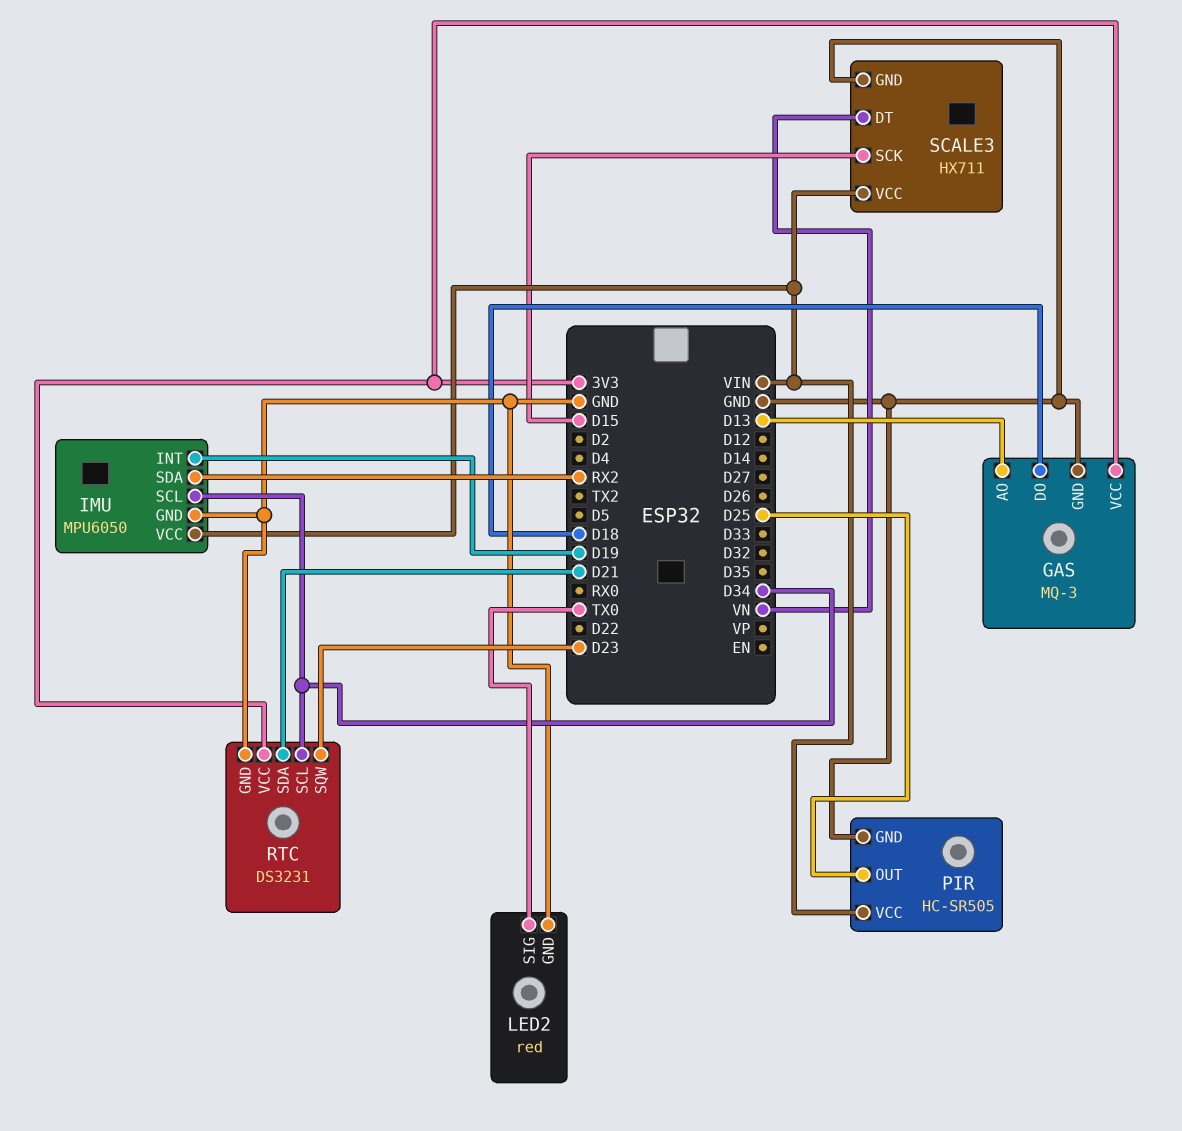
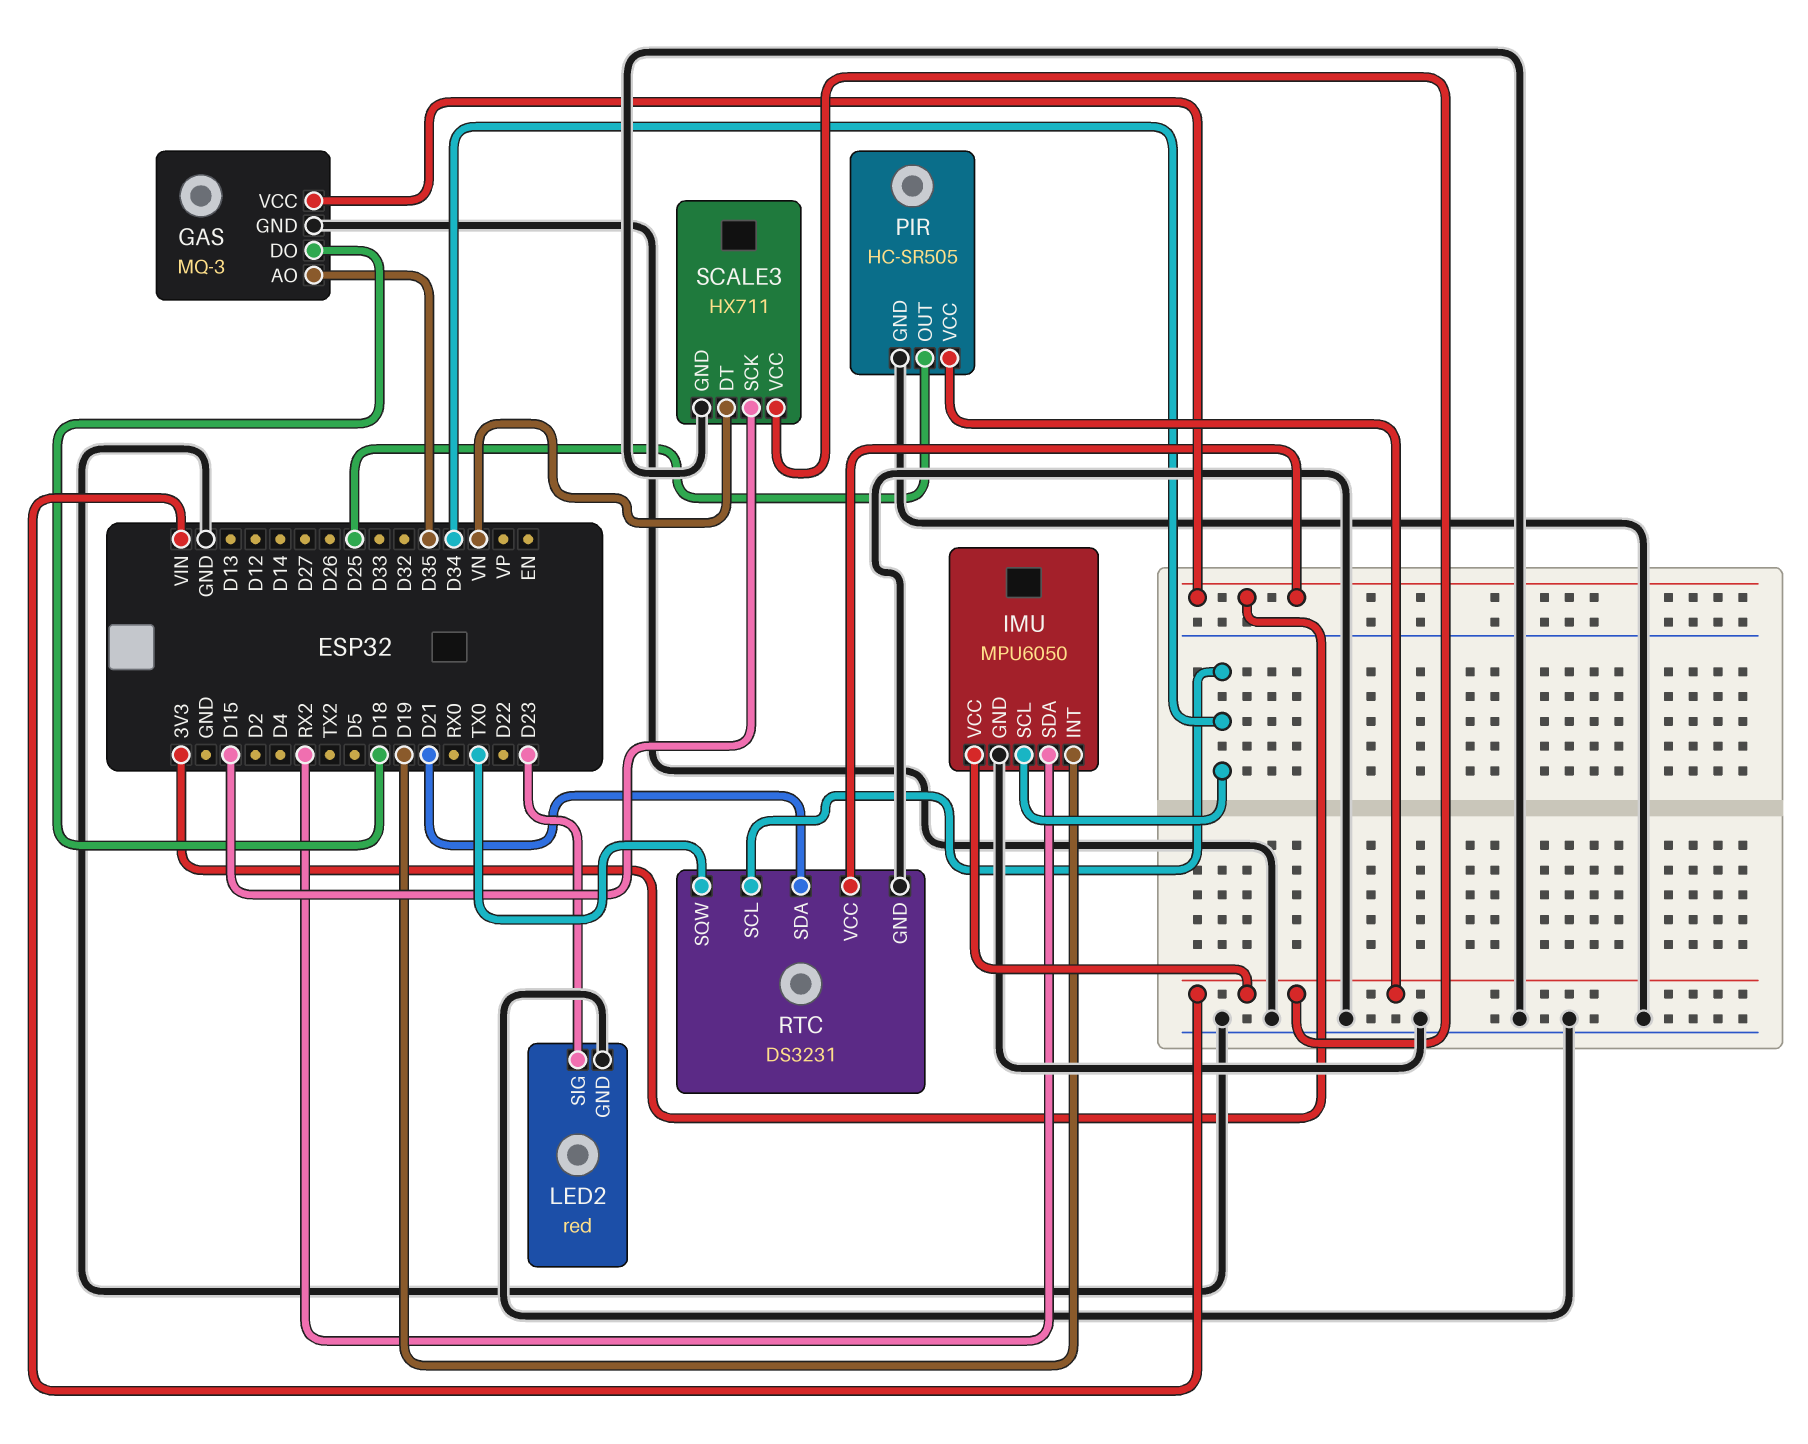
GAS pin AO: D13 -> D35
LED2 pin SIG: TX0 -> D23
RTC pin SQW: D23 -> TX0

